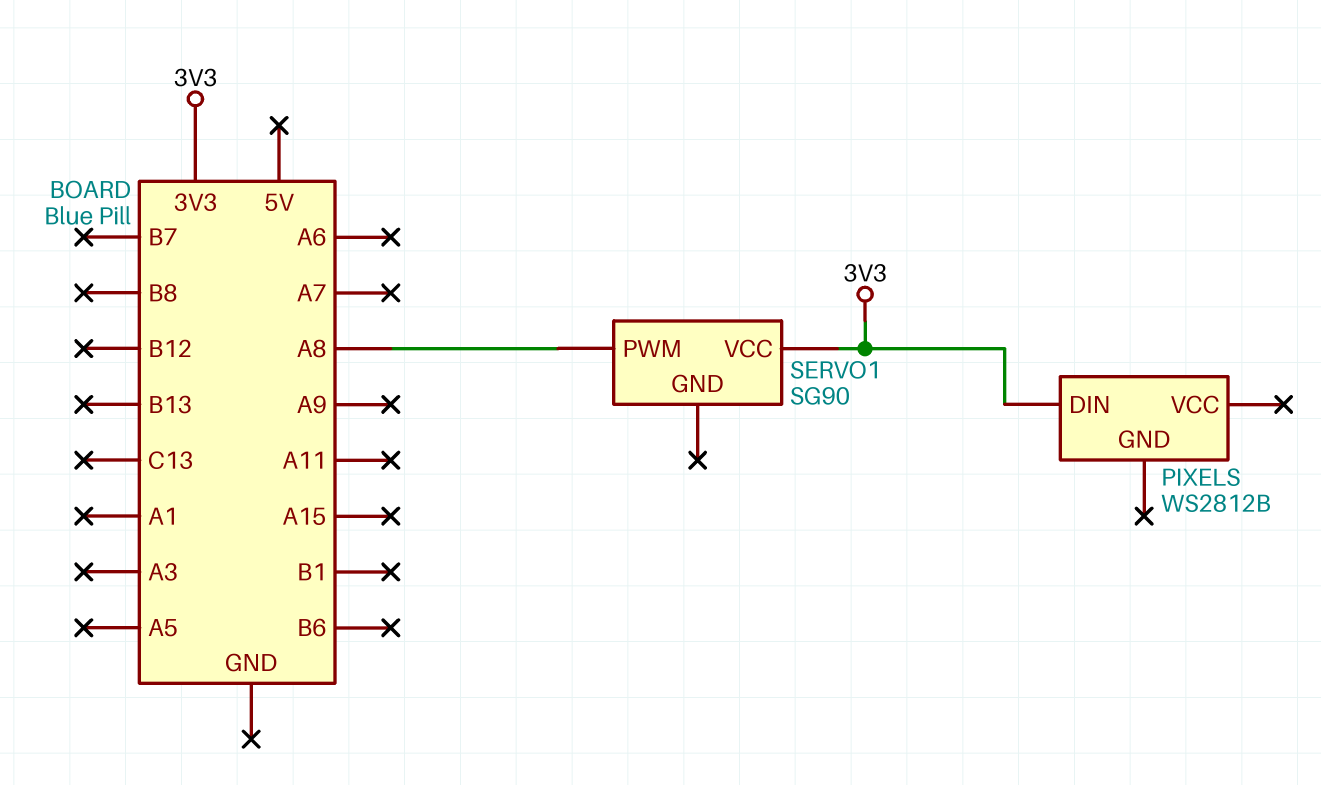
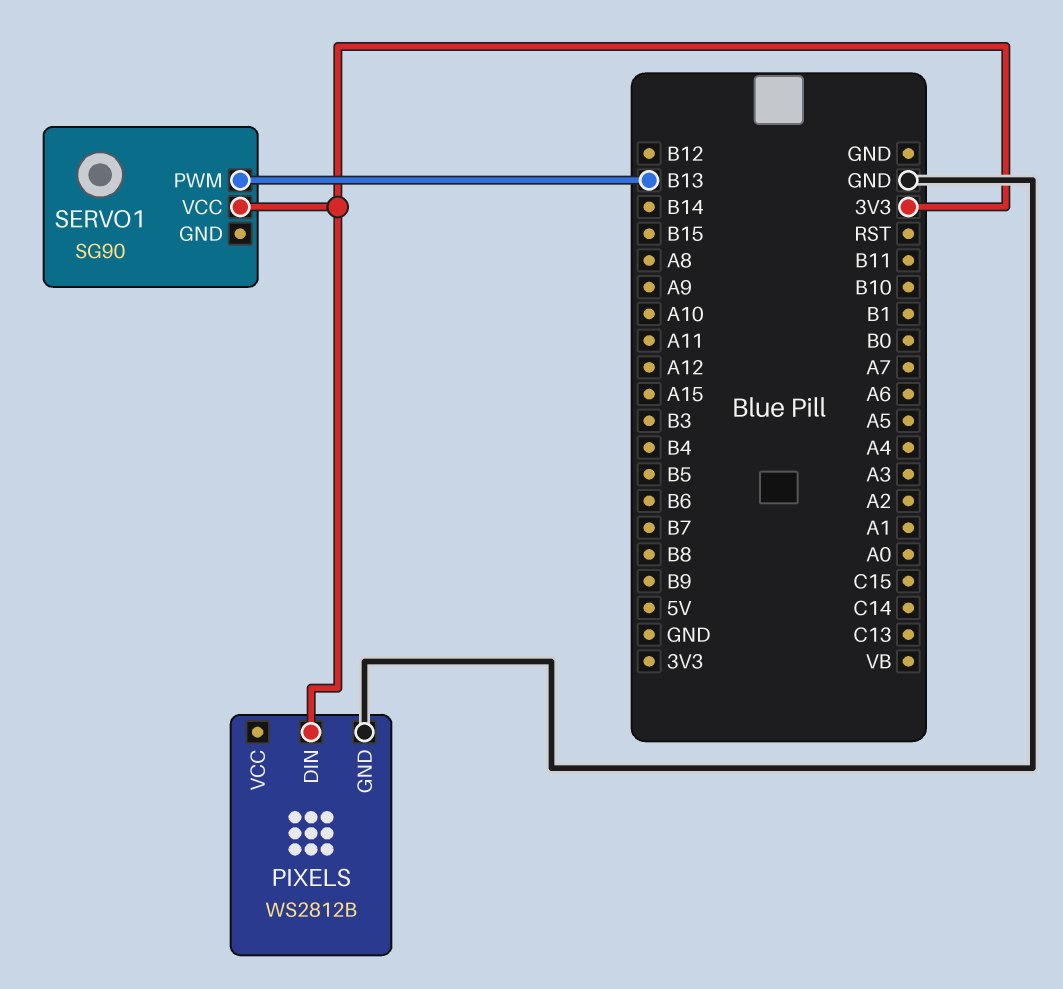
PIXELS pin GND: none -> GND
SERVO1 pin PWM: A8 -> B13

